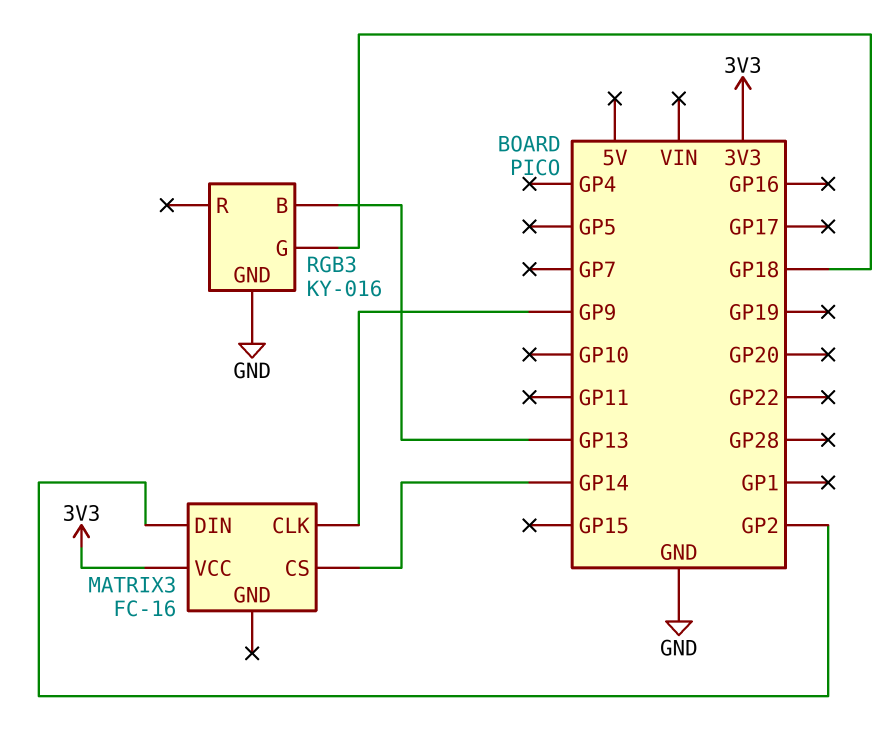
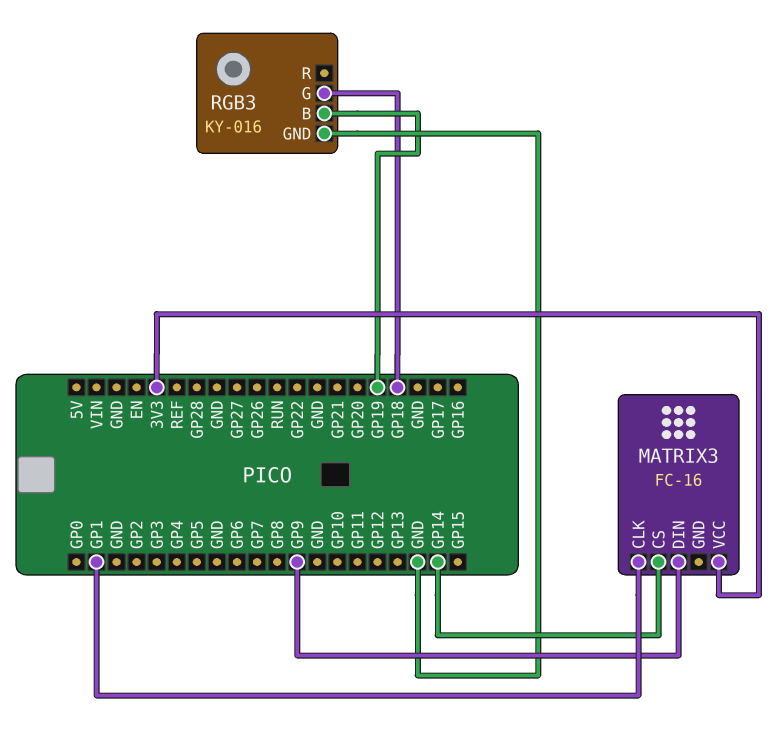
MATRIX3 pin CLK: GP9 -> GP1
MATRIX3 pin DIN: GP2 -> GP9
RGB3 pin B: GP13 -> GP19

